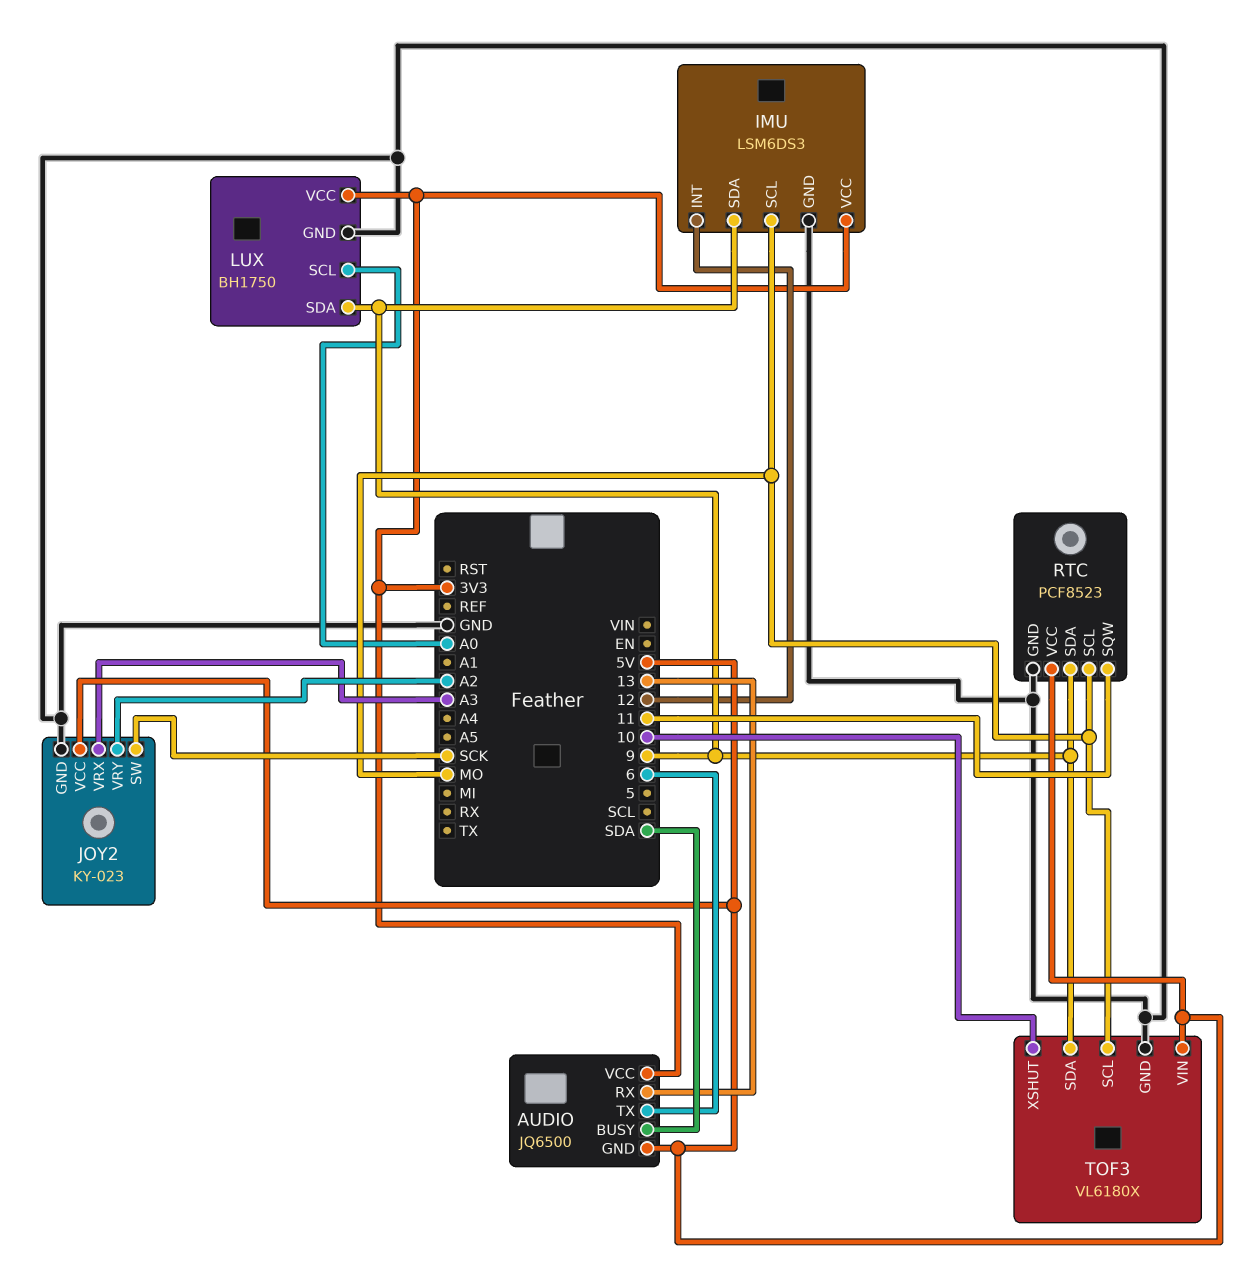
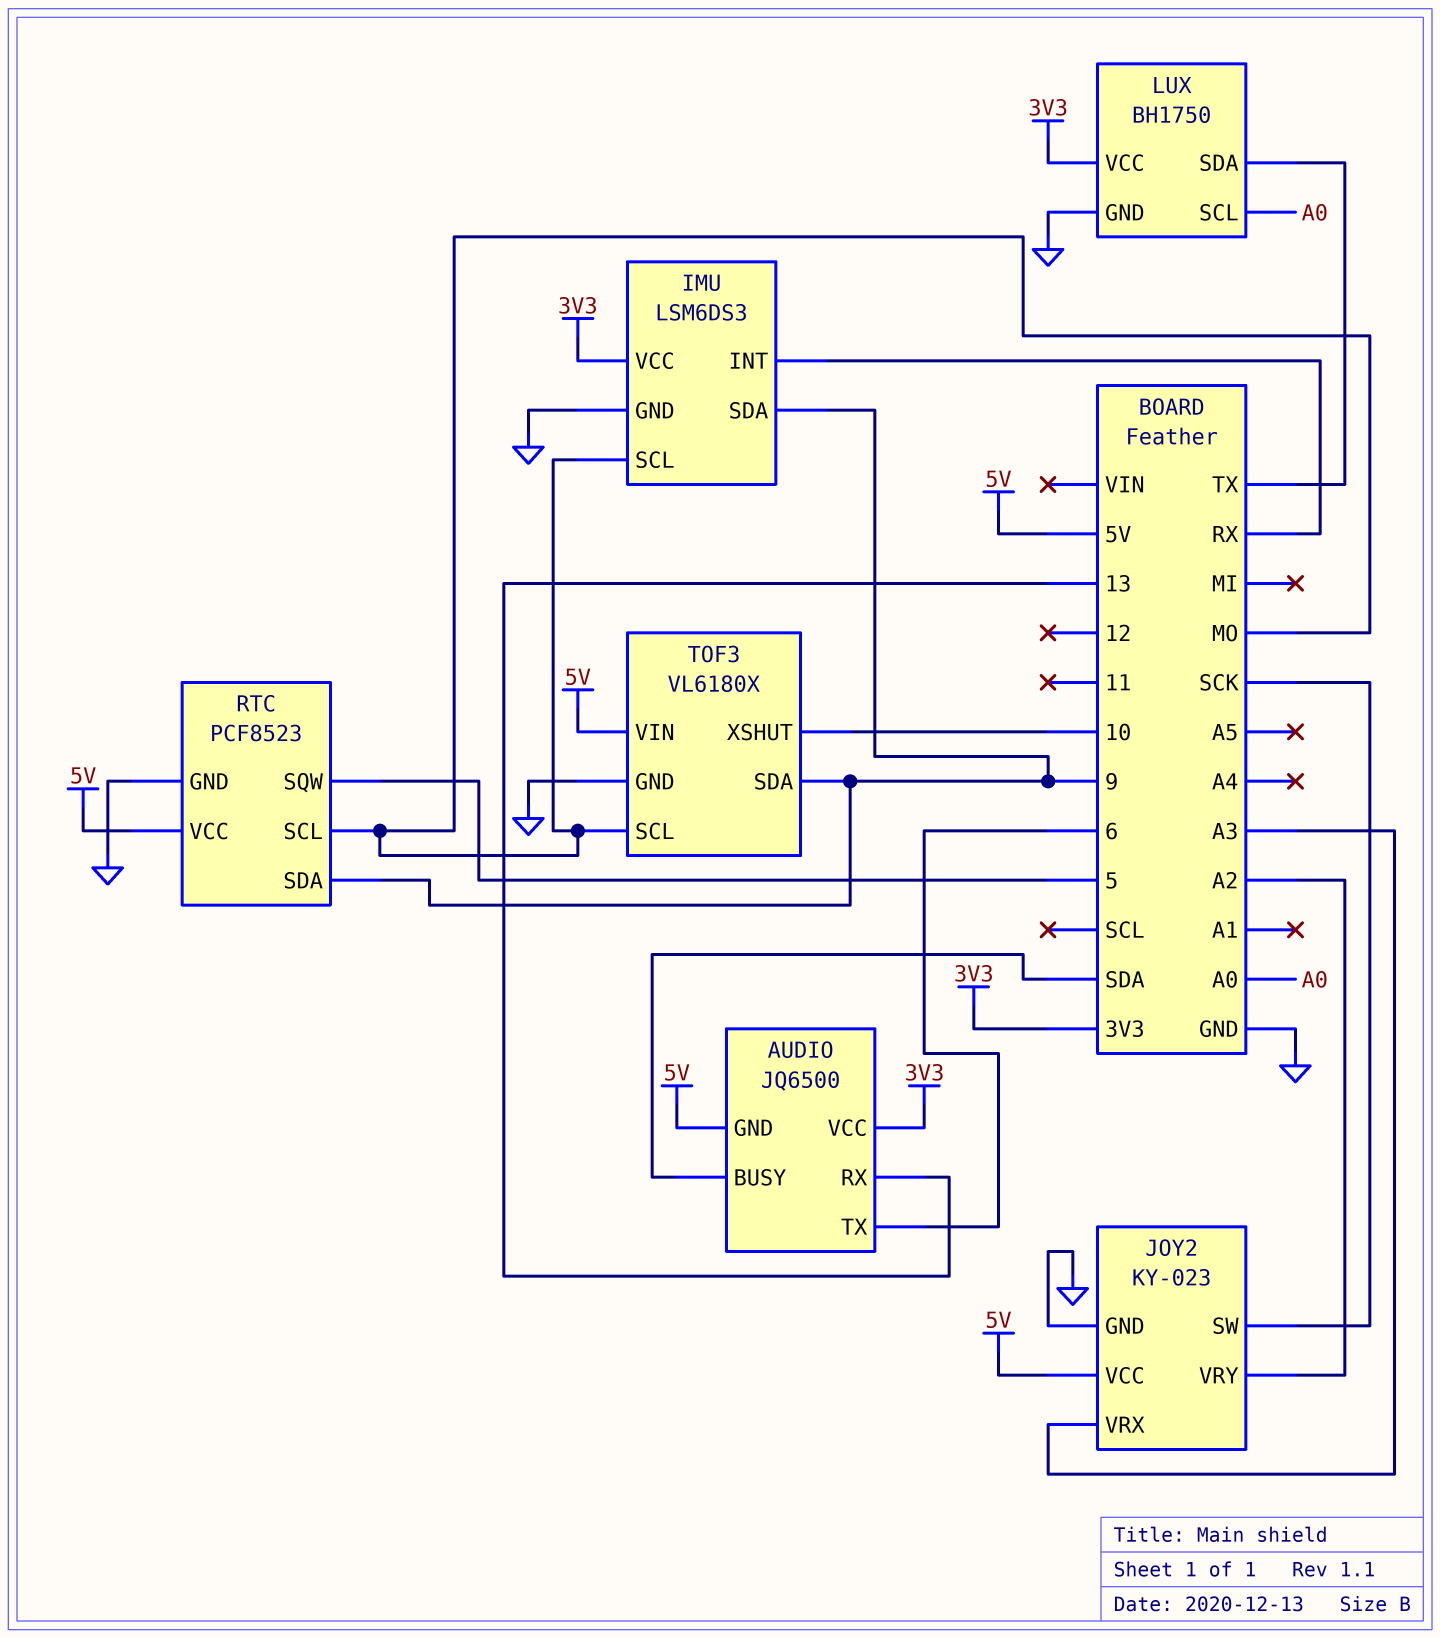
IMU pin INT: 12 -> RX
LUX pin SDA: 9 -> TX
RTC pin SQW: 11 -> 5

